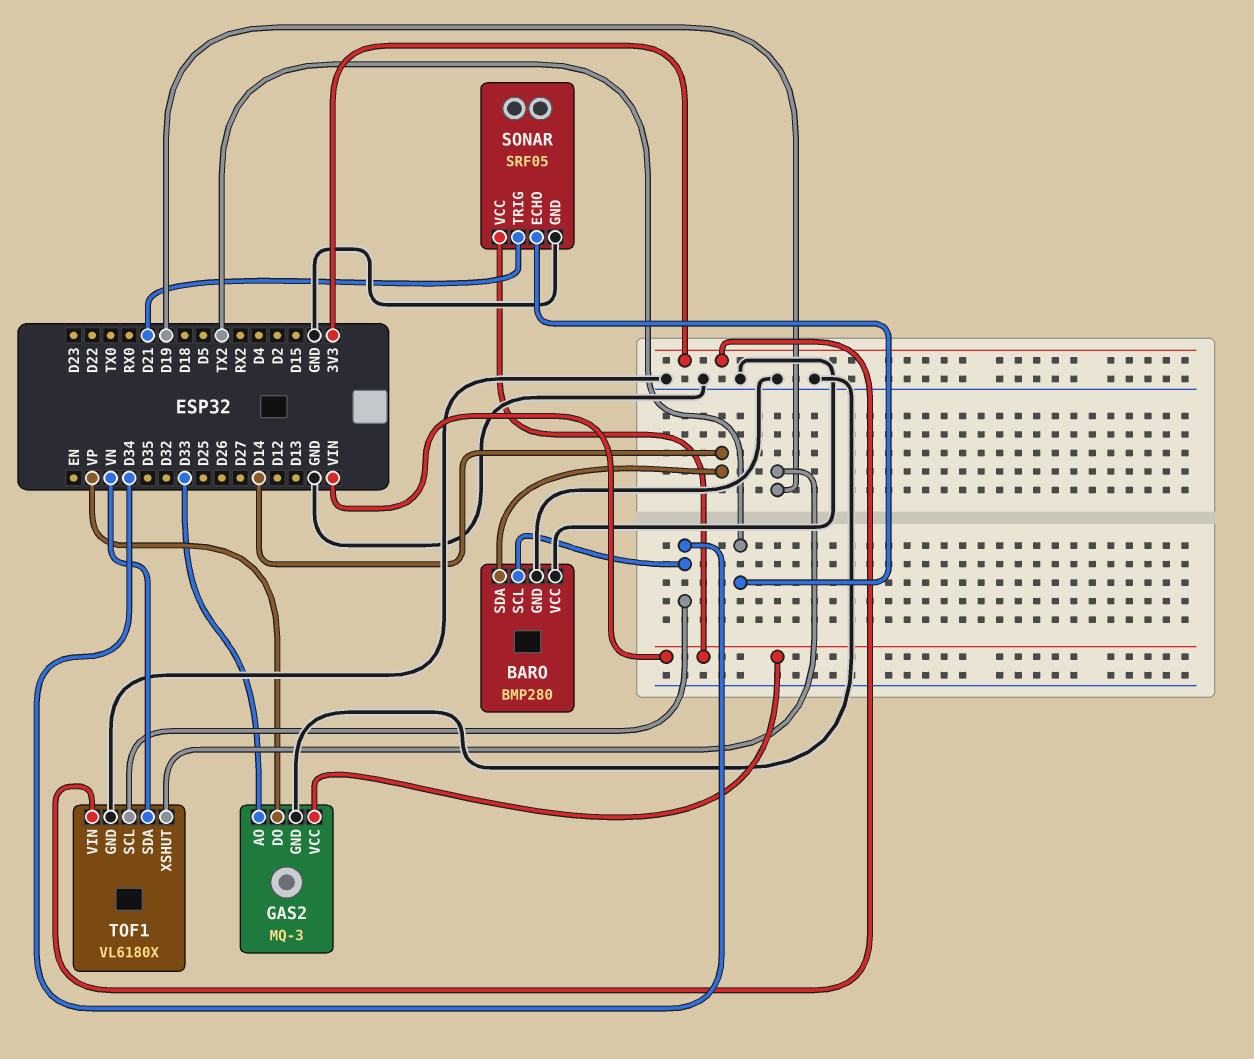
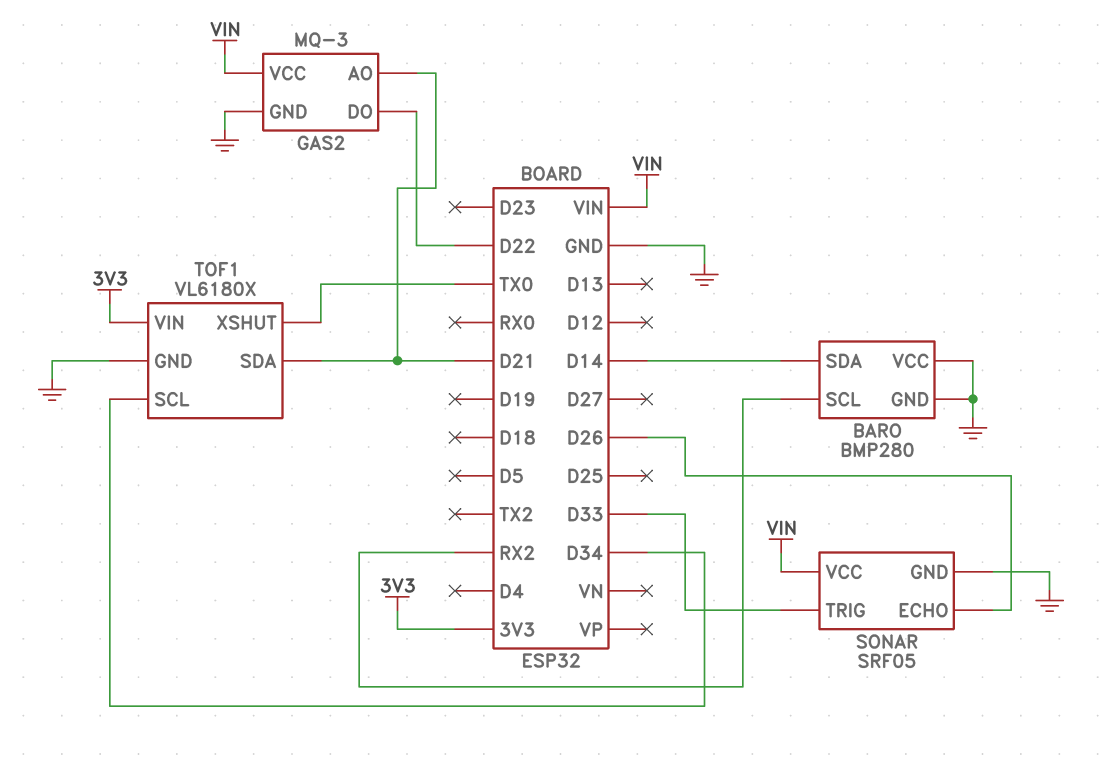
BARO pin SCL: D34 -> RX2
GAS2 pin AO: D33 -> D21
GAS2 pin DO: VP -> D22
SONAR pin ECHO: TX2 -> D26
SONAR pin TRIG: D21 -> D33
TOF1 pin SDA: VN -> D21
TOF1 pin XSHUT: D19 -> TX0

